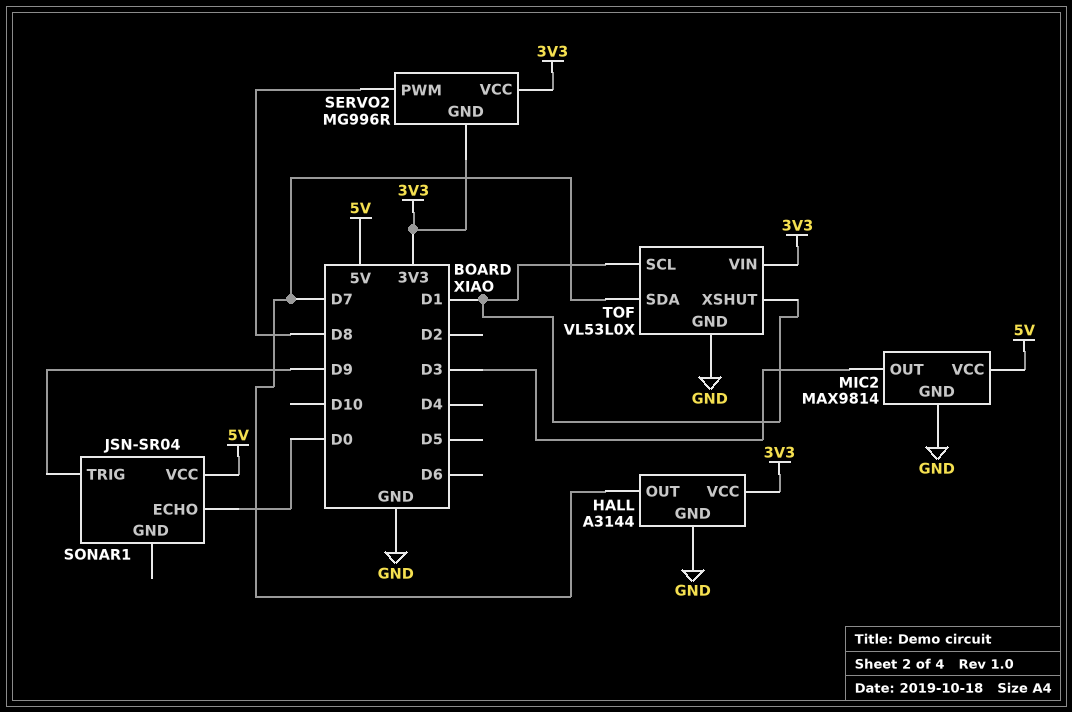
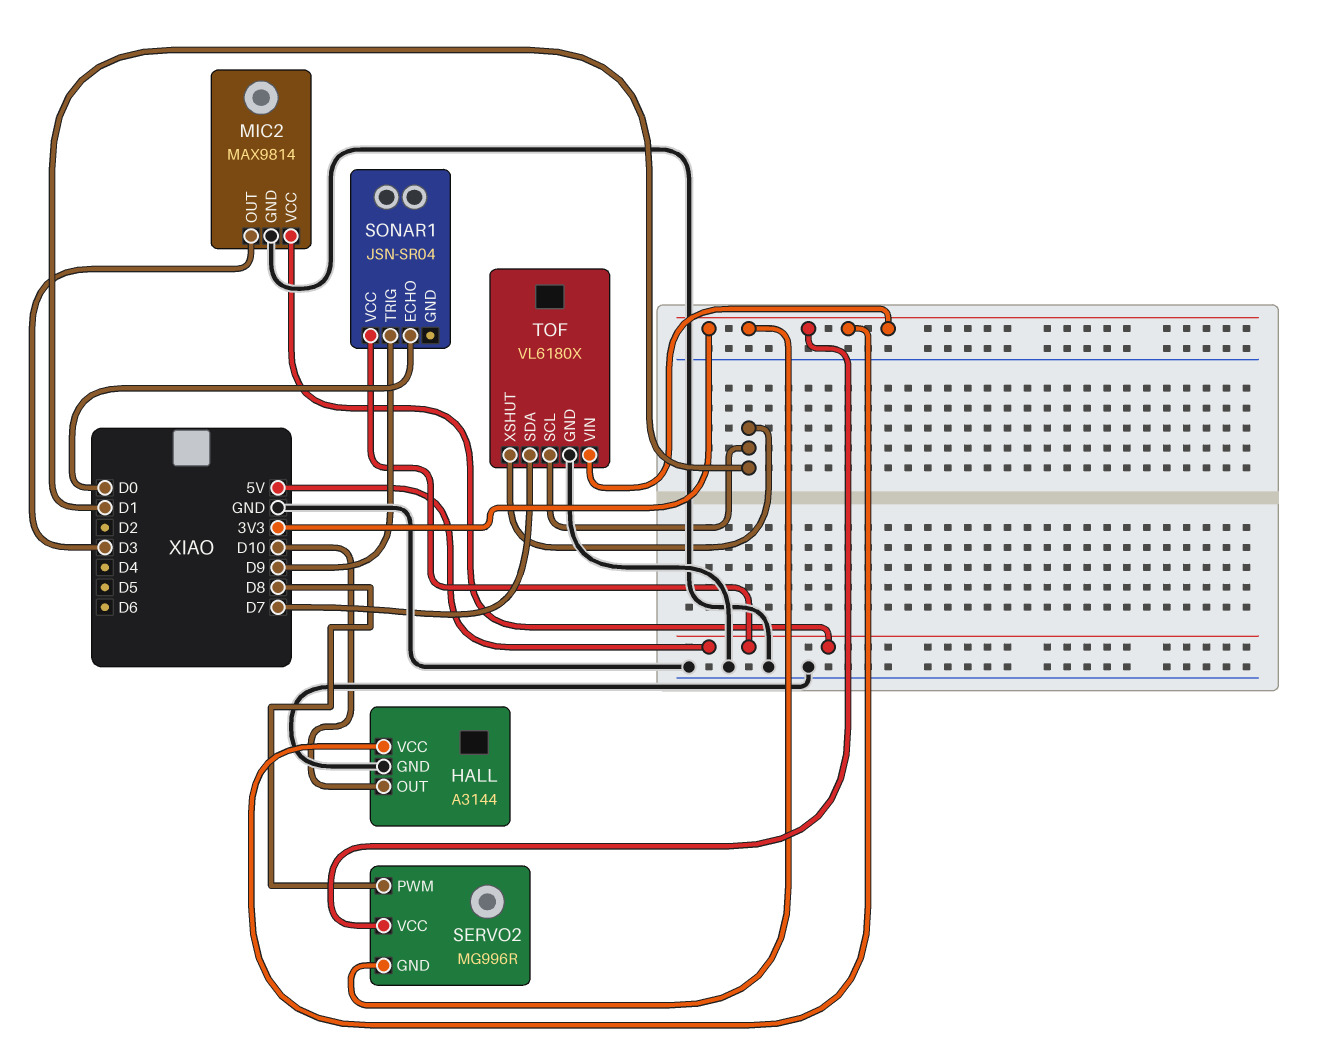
HALL pin OUT: D7 -> D10
TOF: VL53L0X -> VL6180X

